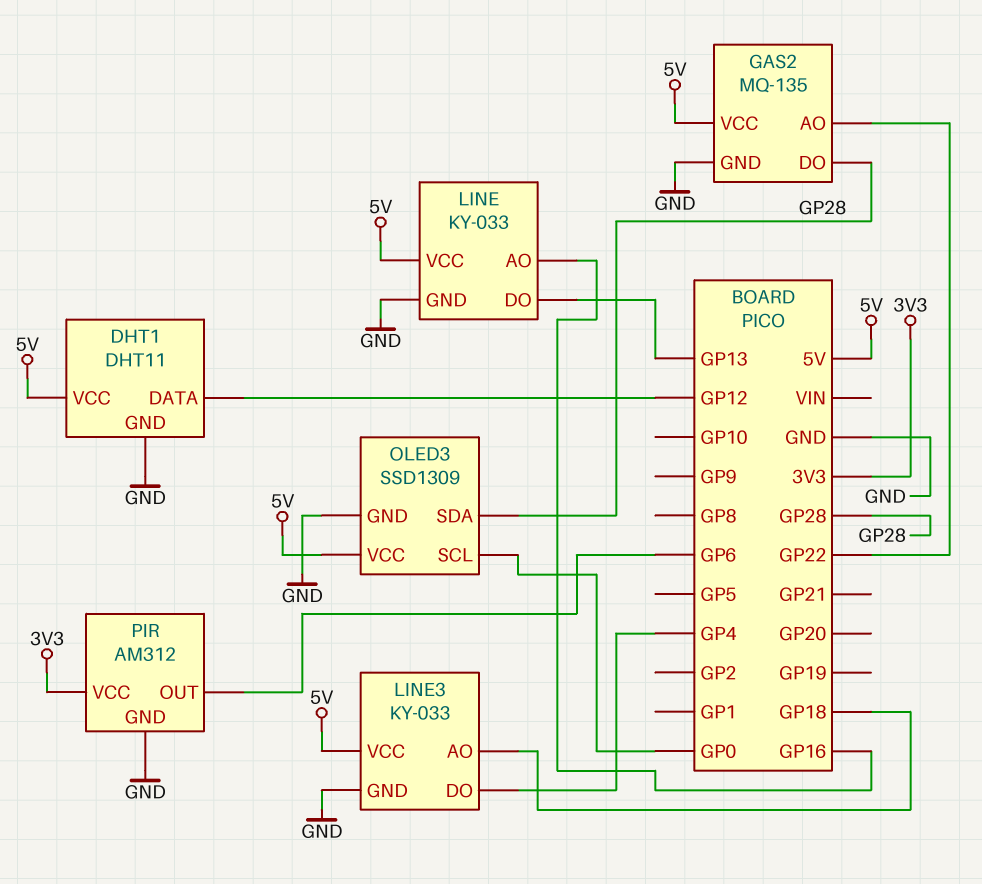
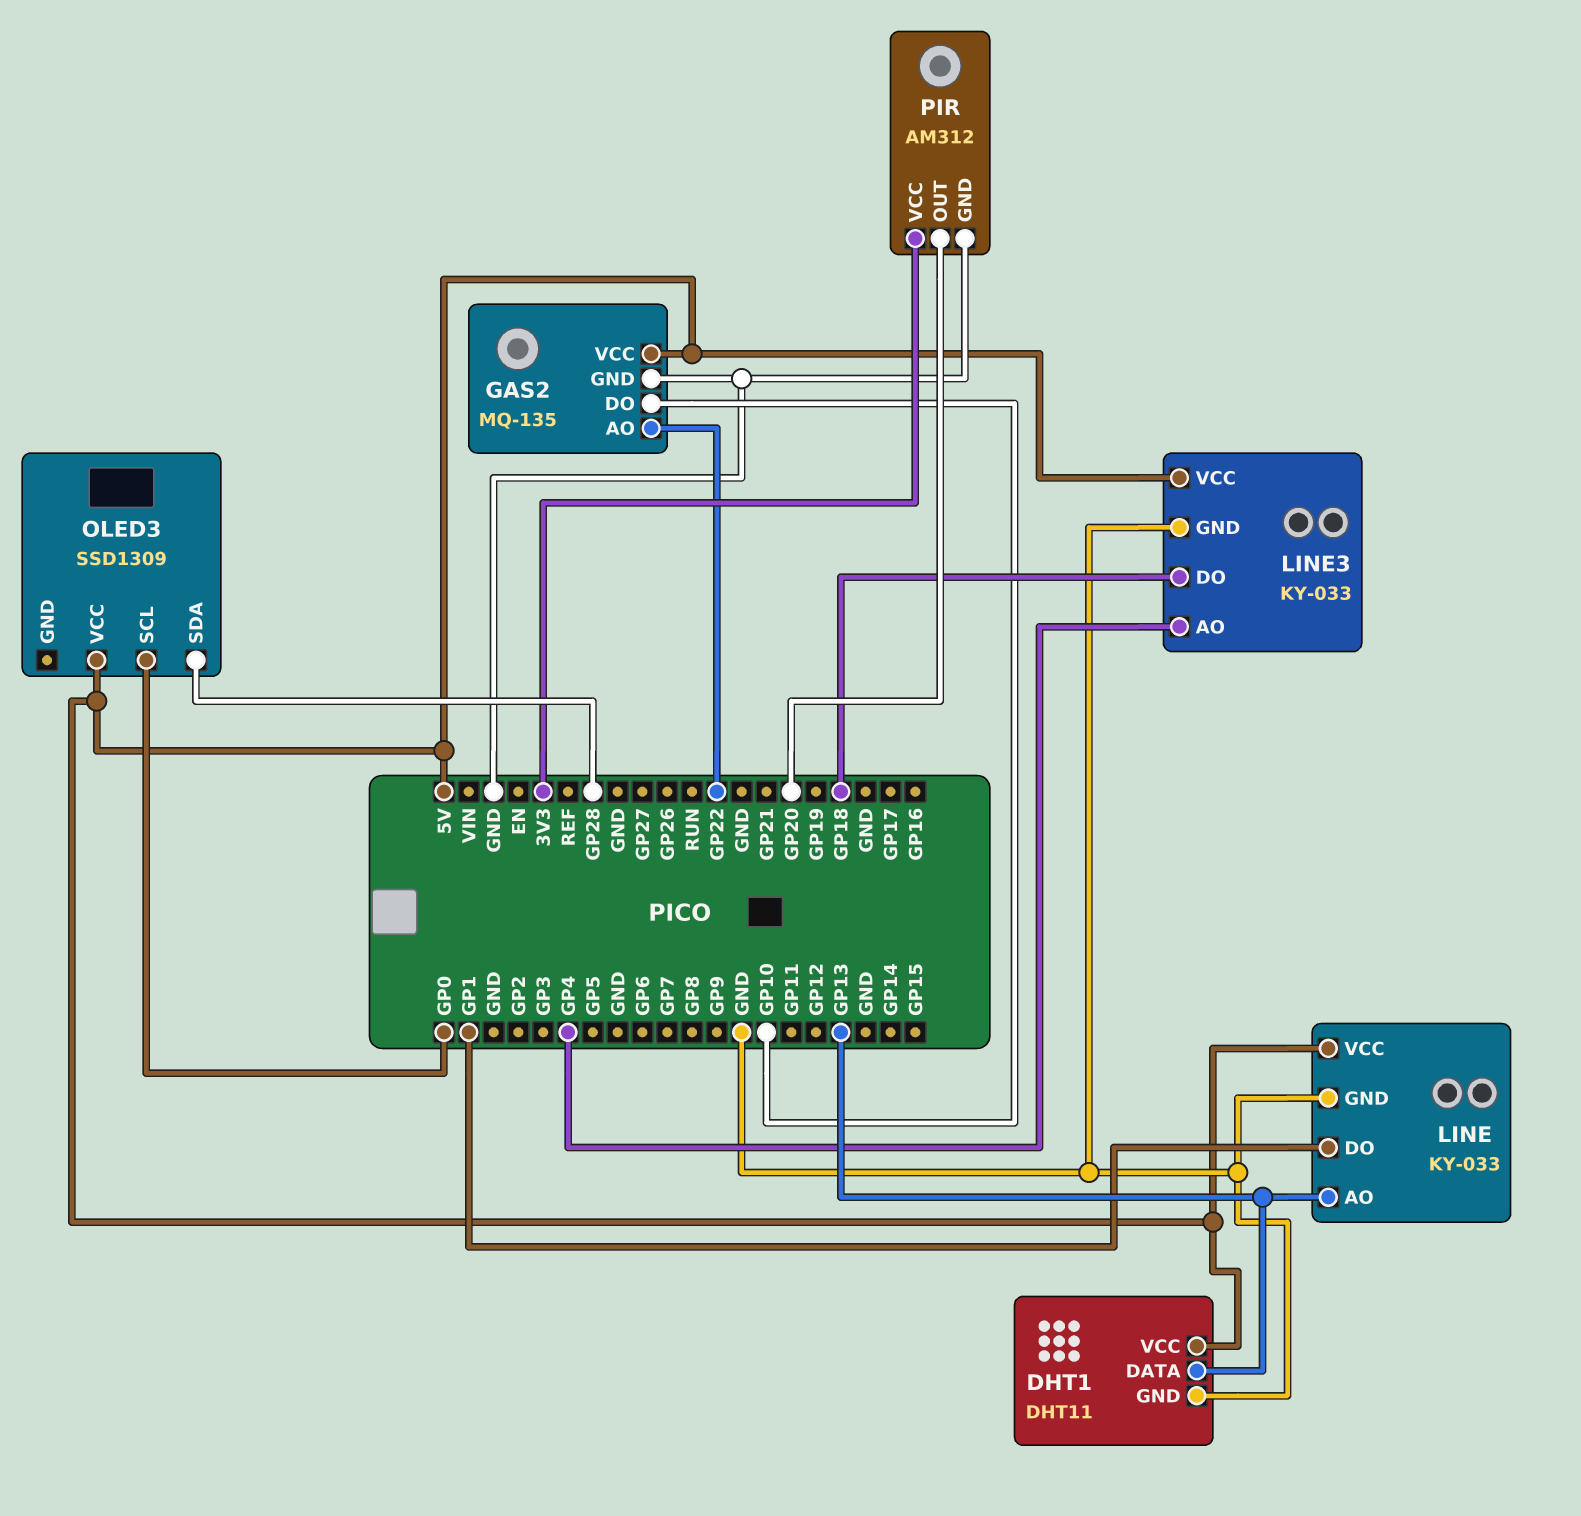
DHT1 pin DATA: GP12 -> GP13
GAS2 pin DO: GP28 -> GP10
LINE pin AO: GP16 -> GP13
LINE pin DO: GP13 -> GP1
LINE3 pin AO: GP18 -> GP4
LINE3 pin DO: GP4 -> GP18
OLED3 pin GND: GND -> none
PIR pin OUT: GP6 -> GP20

